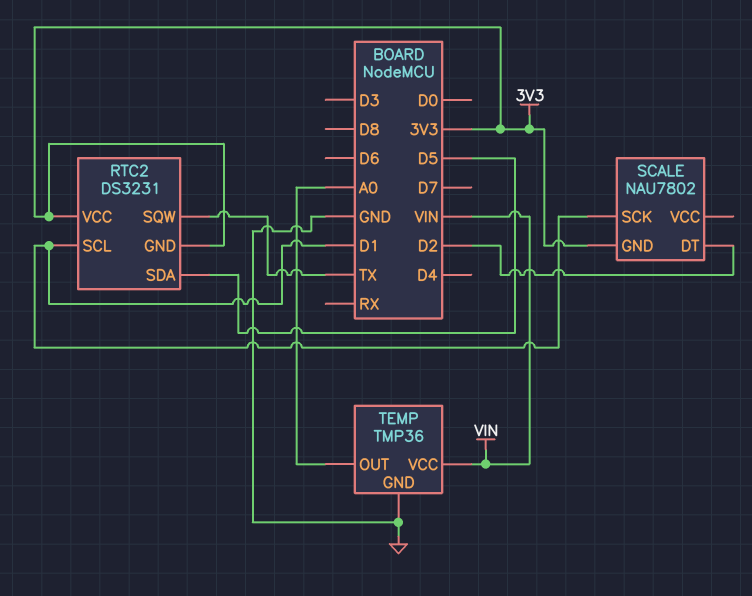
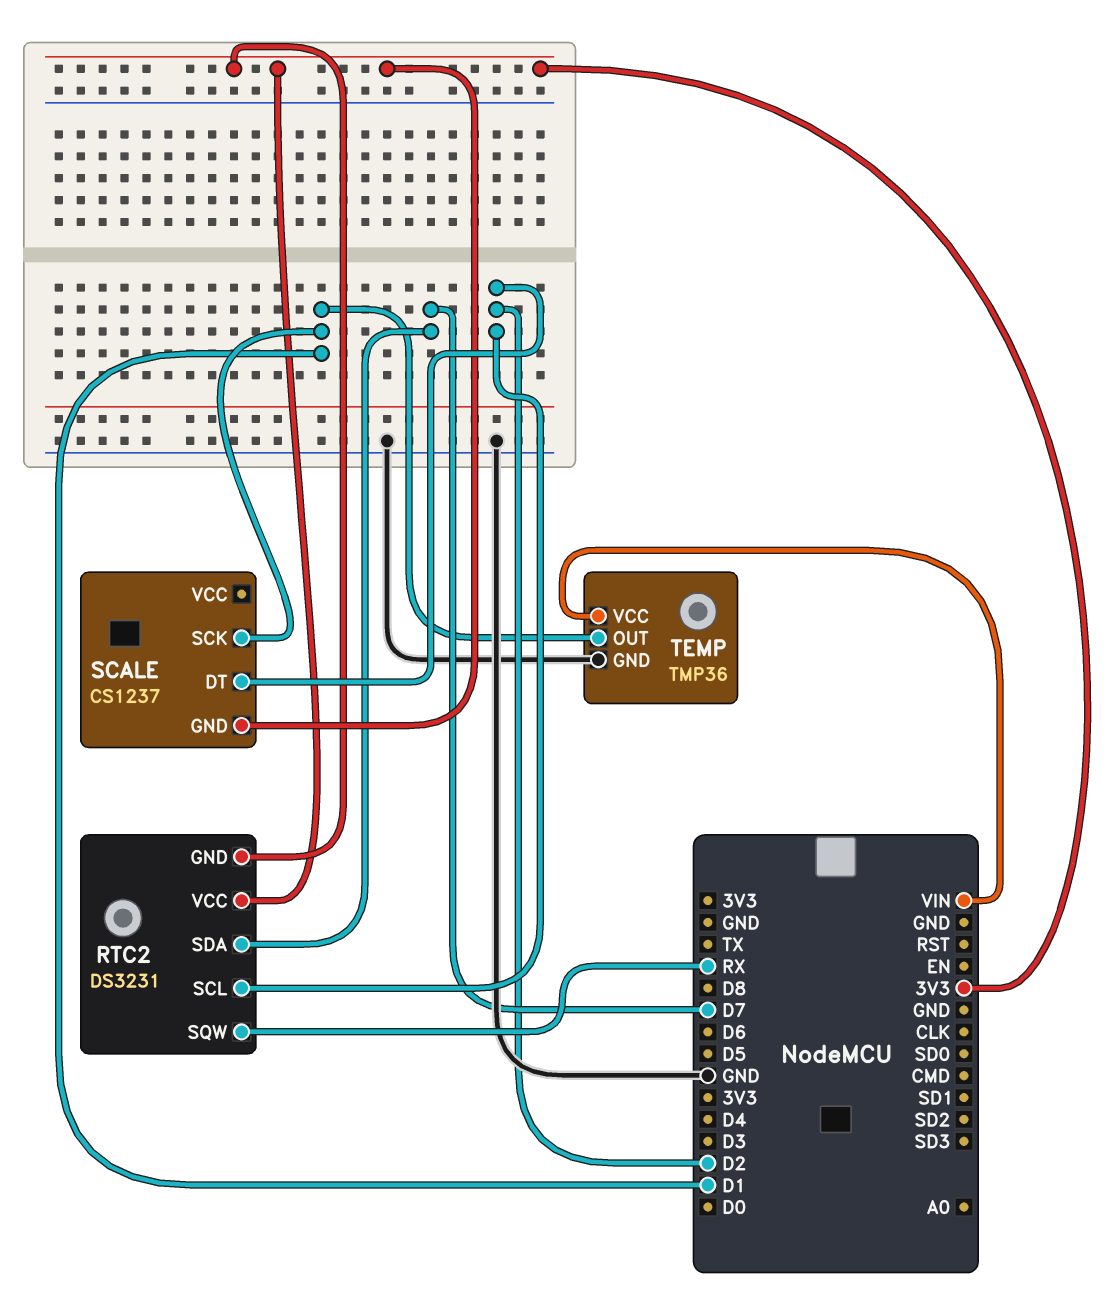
RTC2 pin SCL: D1 -> D2
RTC2 pin SDA: D5 -> D7
RTC2 pin SQW: TX -> RX
SCALE: NAU7802 -> CS1237
TEMP pin OUT: A0 -> D1

